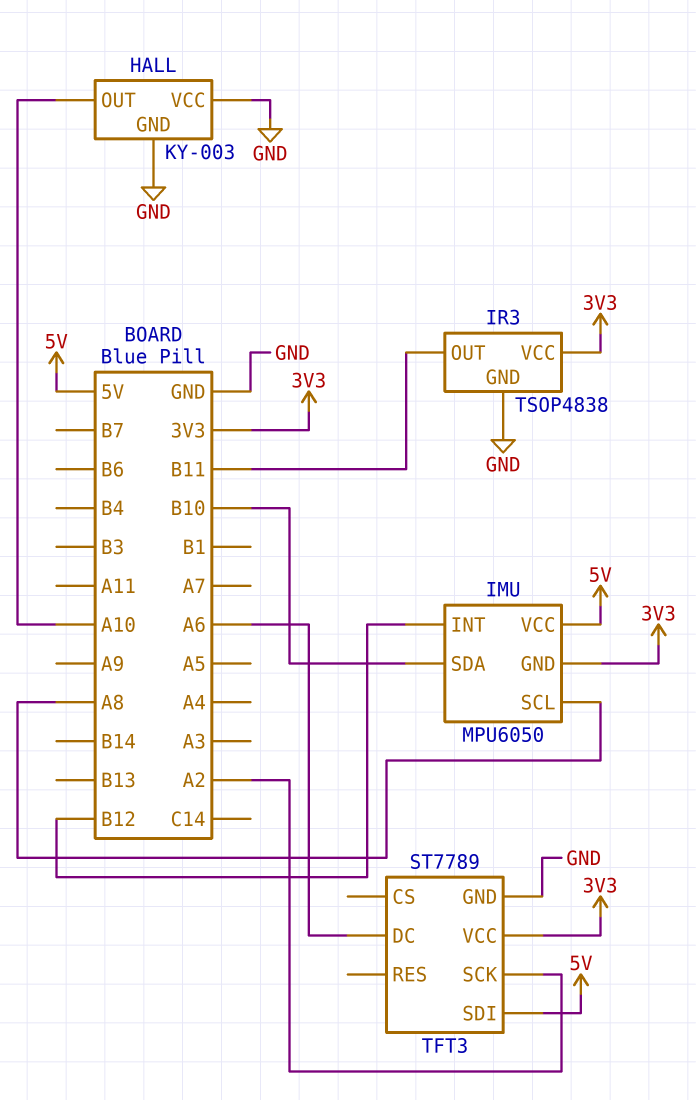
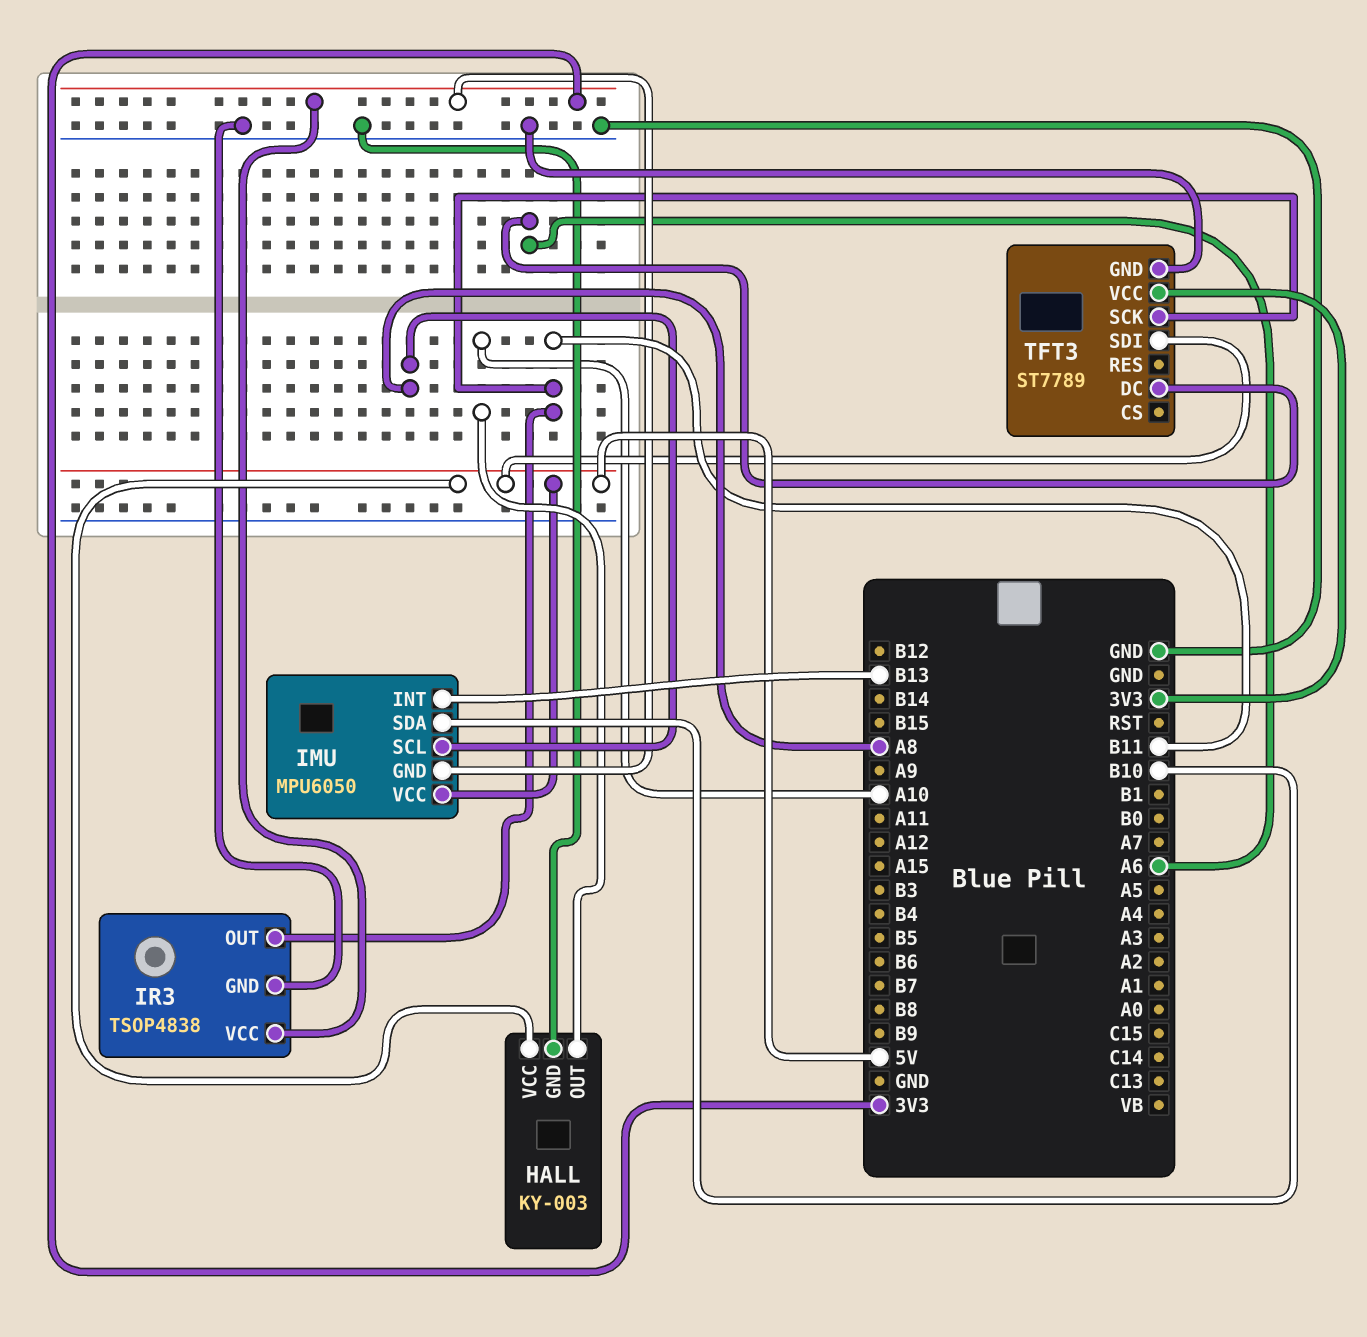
HALL pin VCC: GND -> 5V
IMU pin INT: B12 -> B13
TFT3 pin SCK: A2 -> B11

